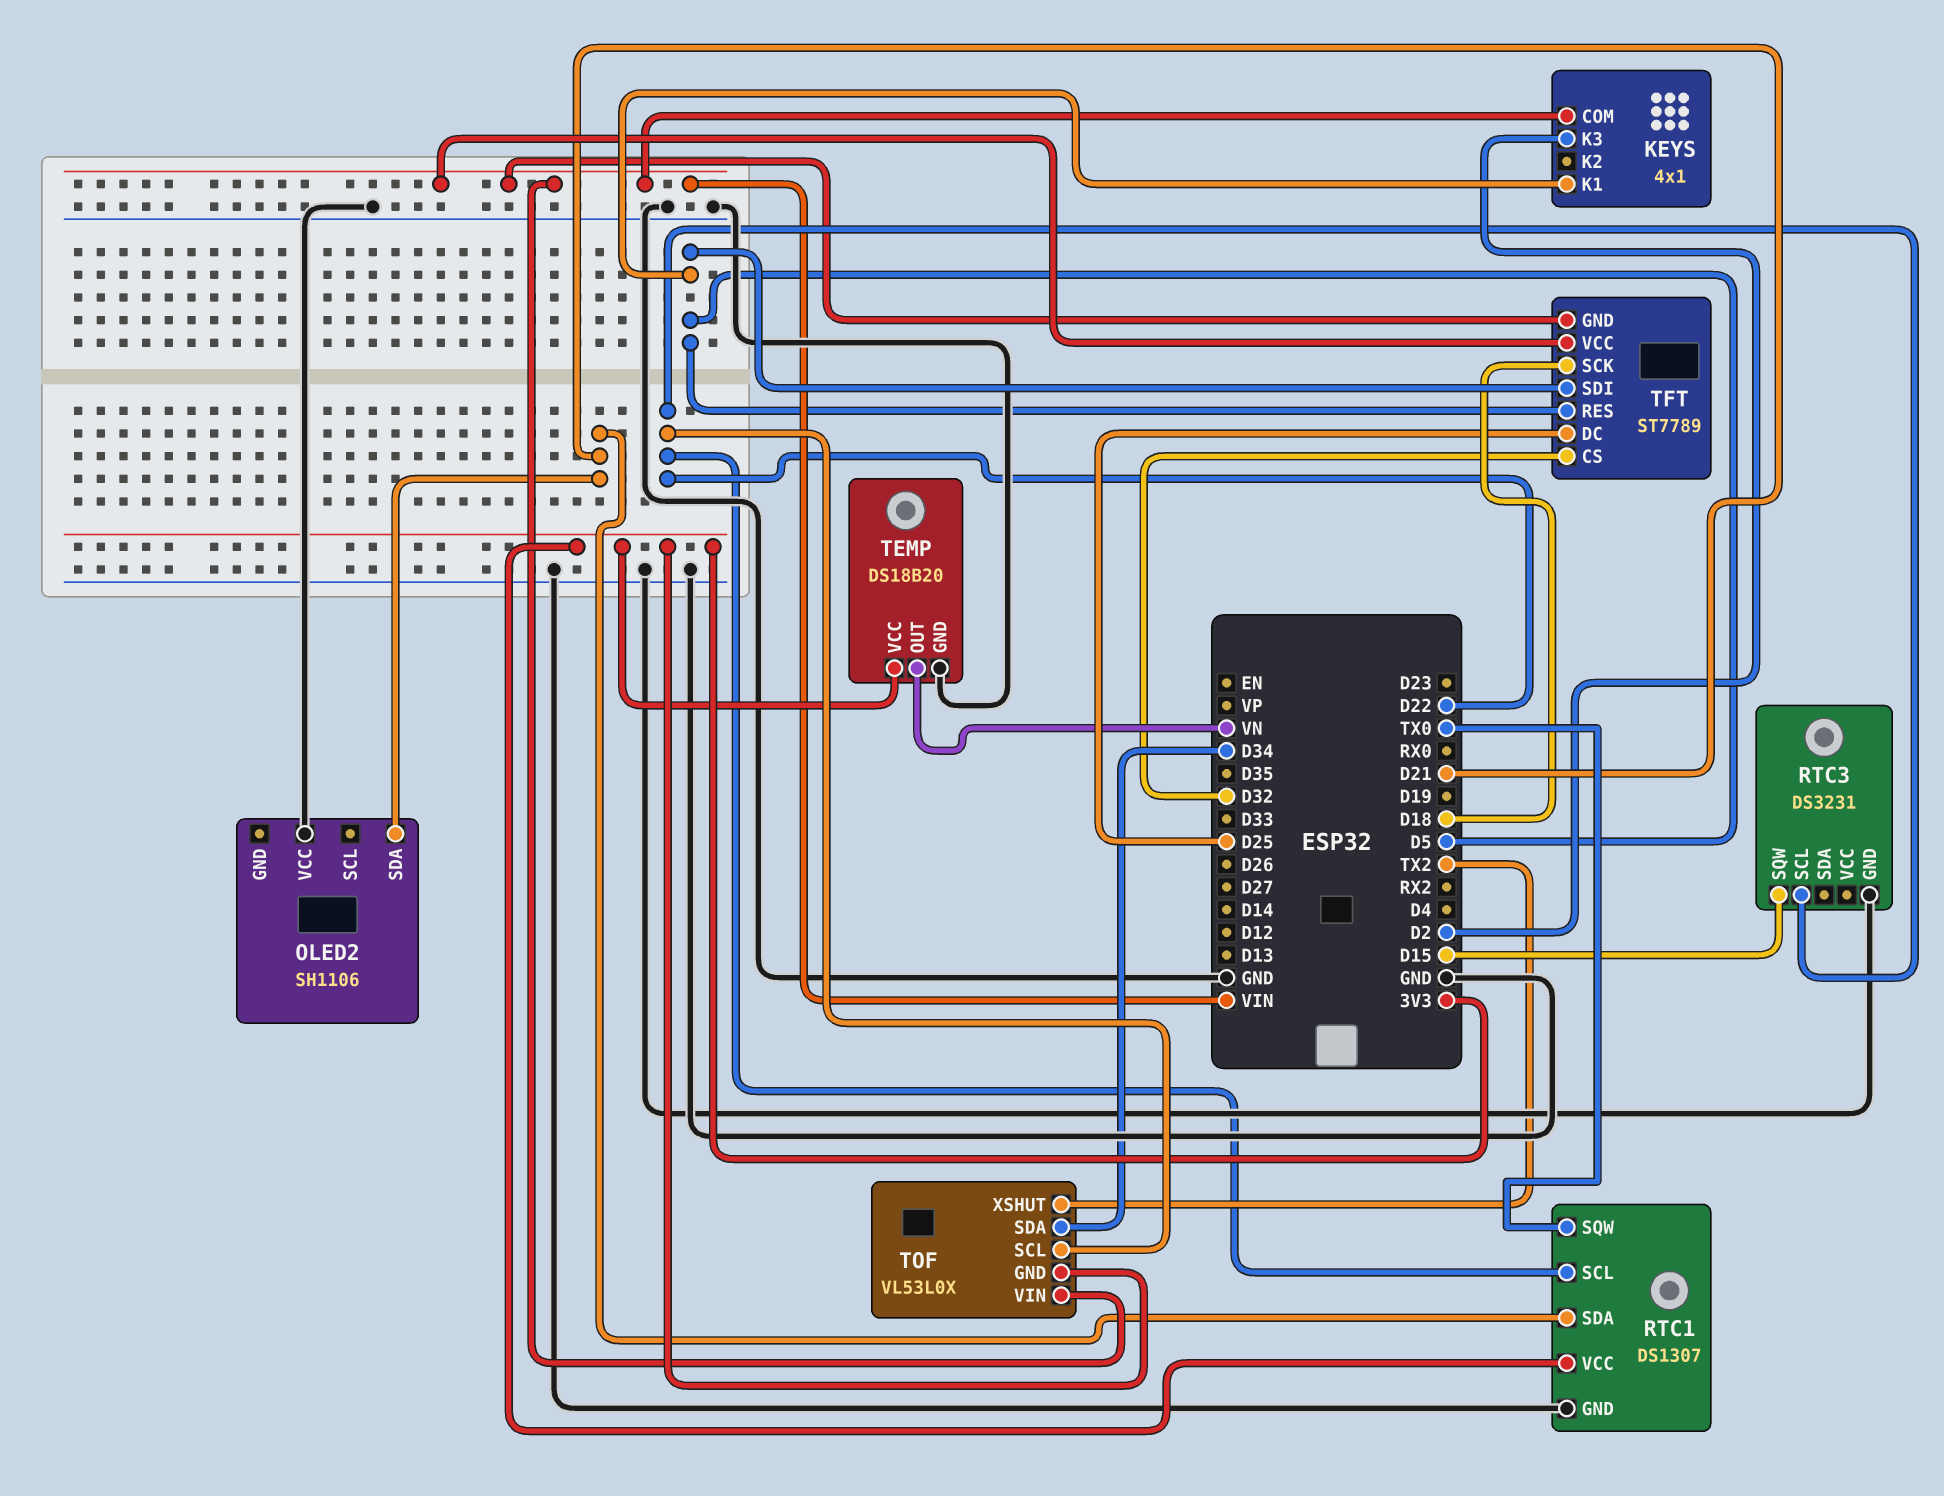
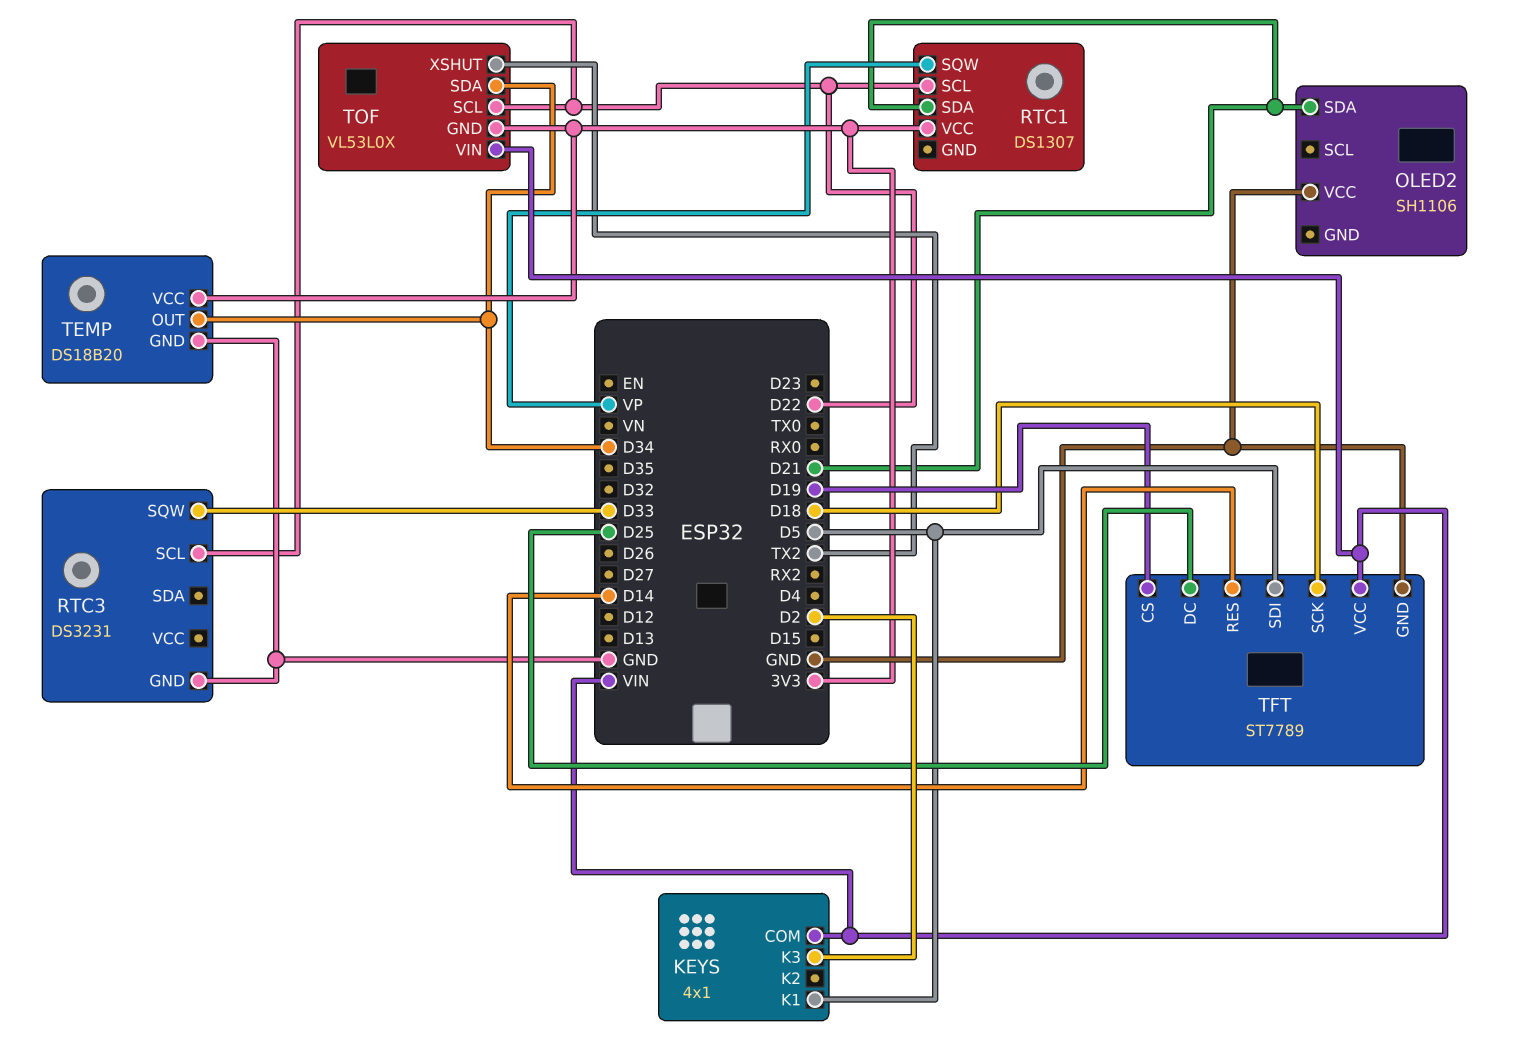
RTC1 pin GND: GND -> none
RTC1 pin SQW: TX0 -> VP
RTC3 pin SQW: D15 -> D33
TEMP pin OUT: VN -> D34
TFT pin CS: D32 -> D19
TFT pin GND: VIN -> GND
TFT pin RES: D5 -> D14

